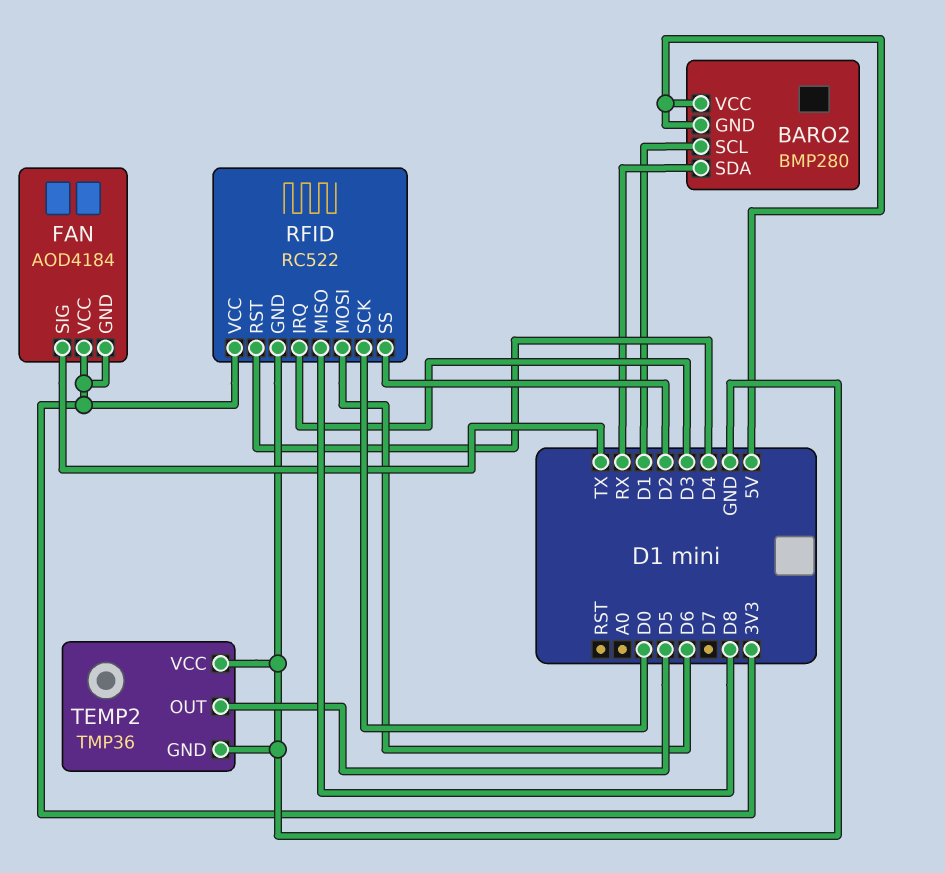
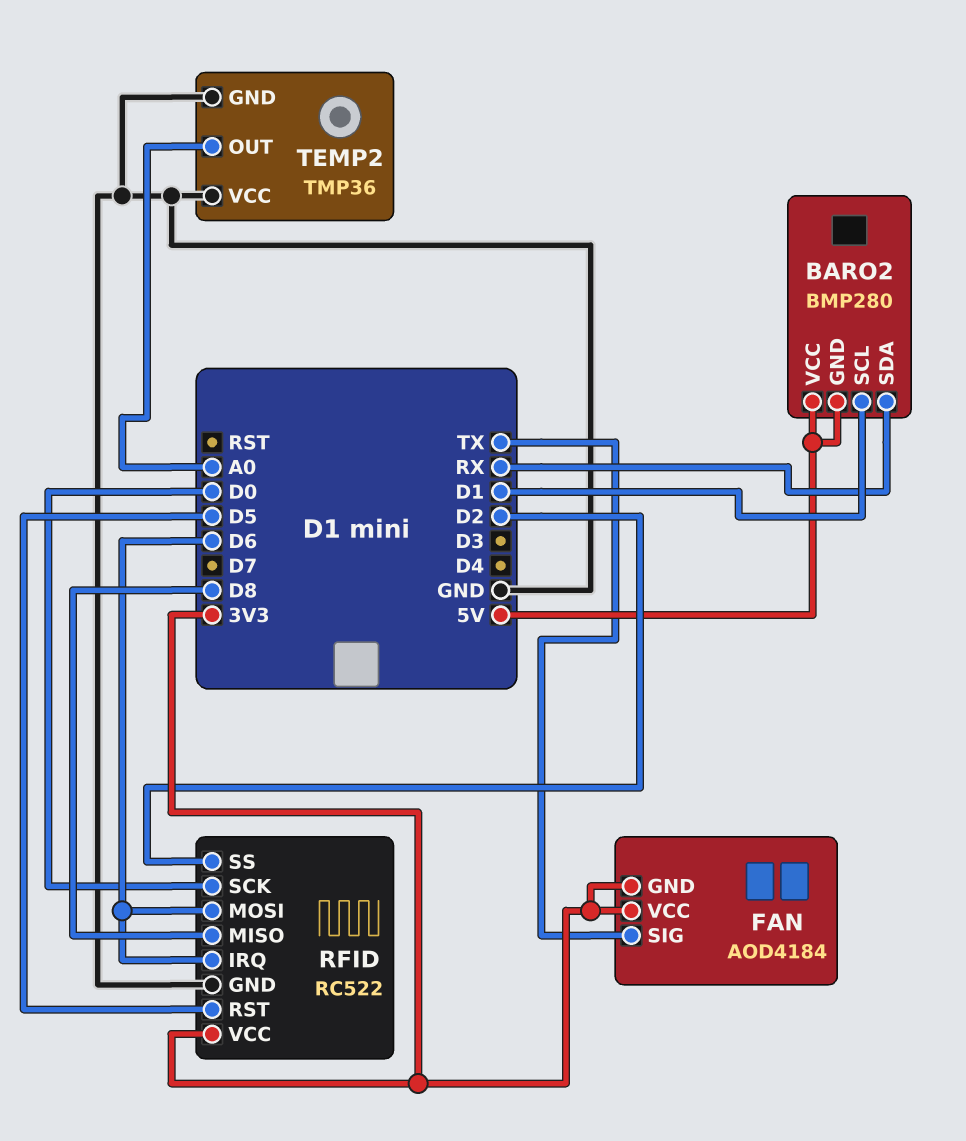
RFID pin IRQ: D3 -> D6
RFID pin RST: D4 -> D5
TEMP2 pin OUT: D5 -> A0

